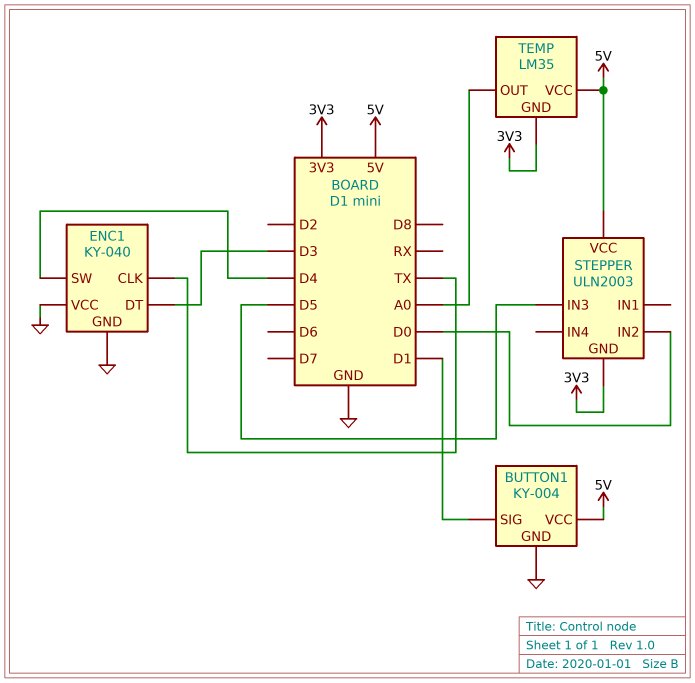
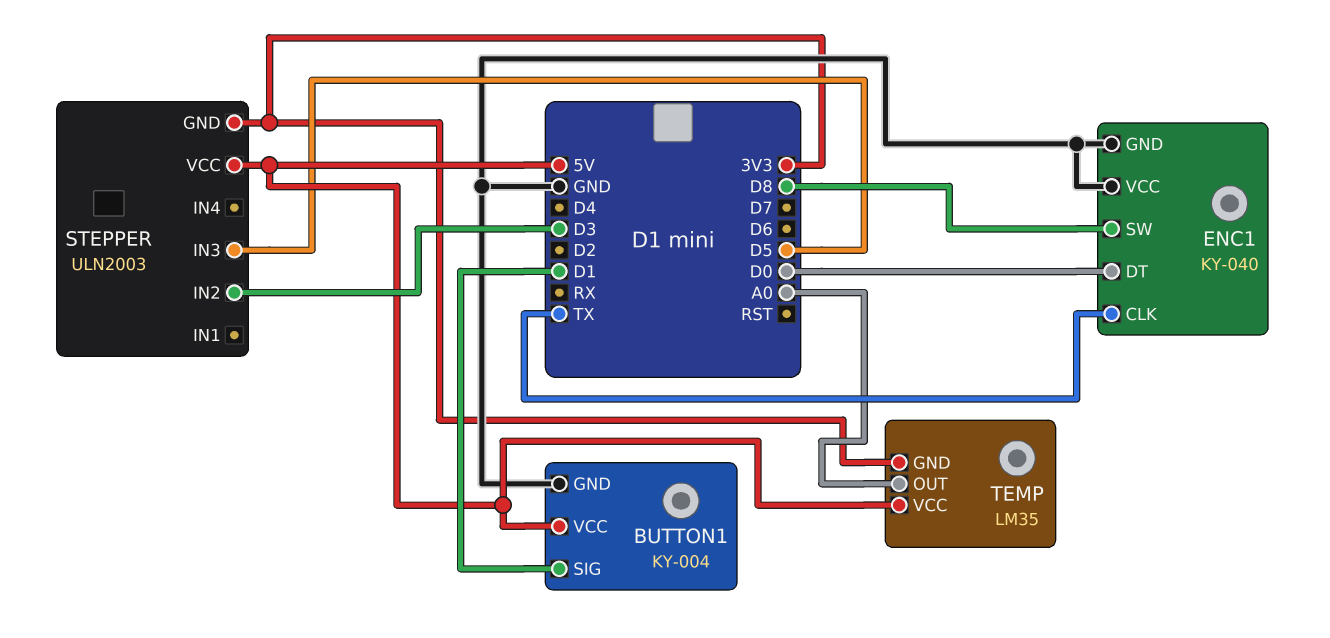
ENC1 pin DT: D3 -> D0
ENC1 pin SW: D4 -> D8
STEPPER pin IN2: D0 -> D3

